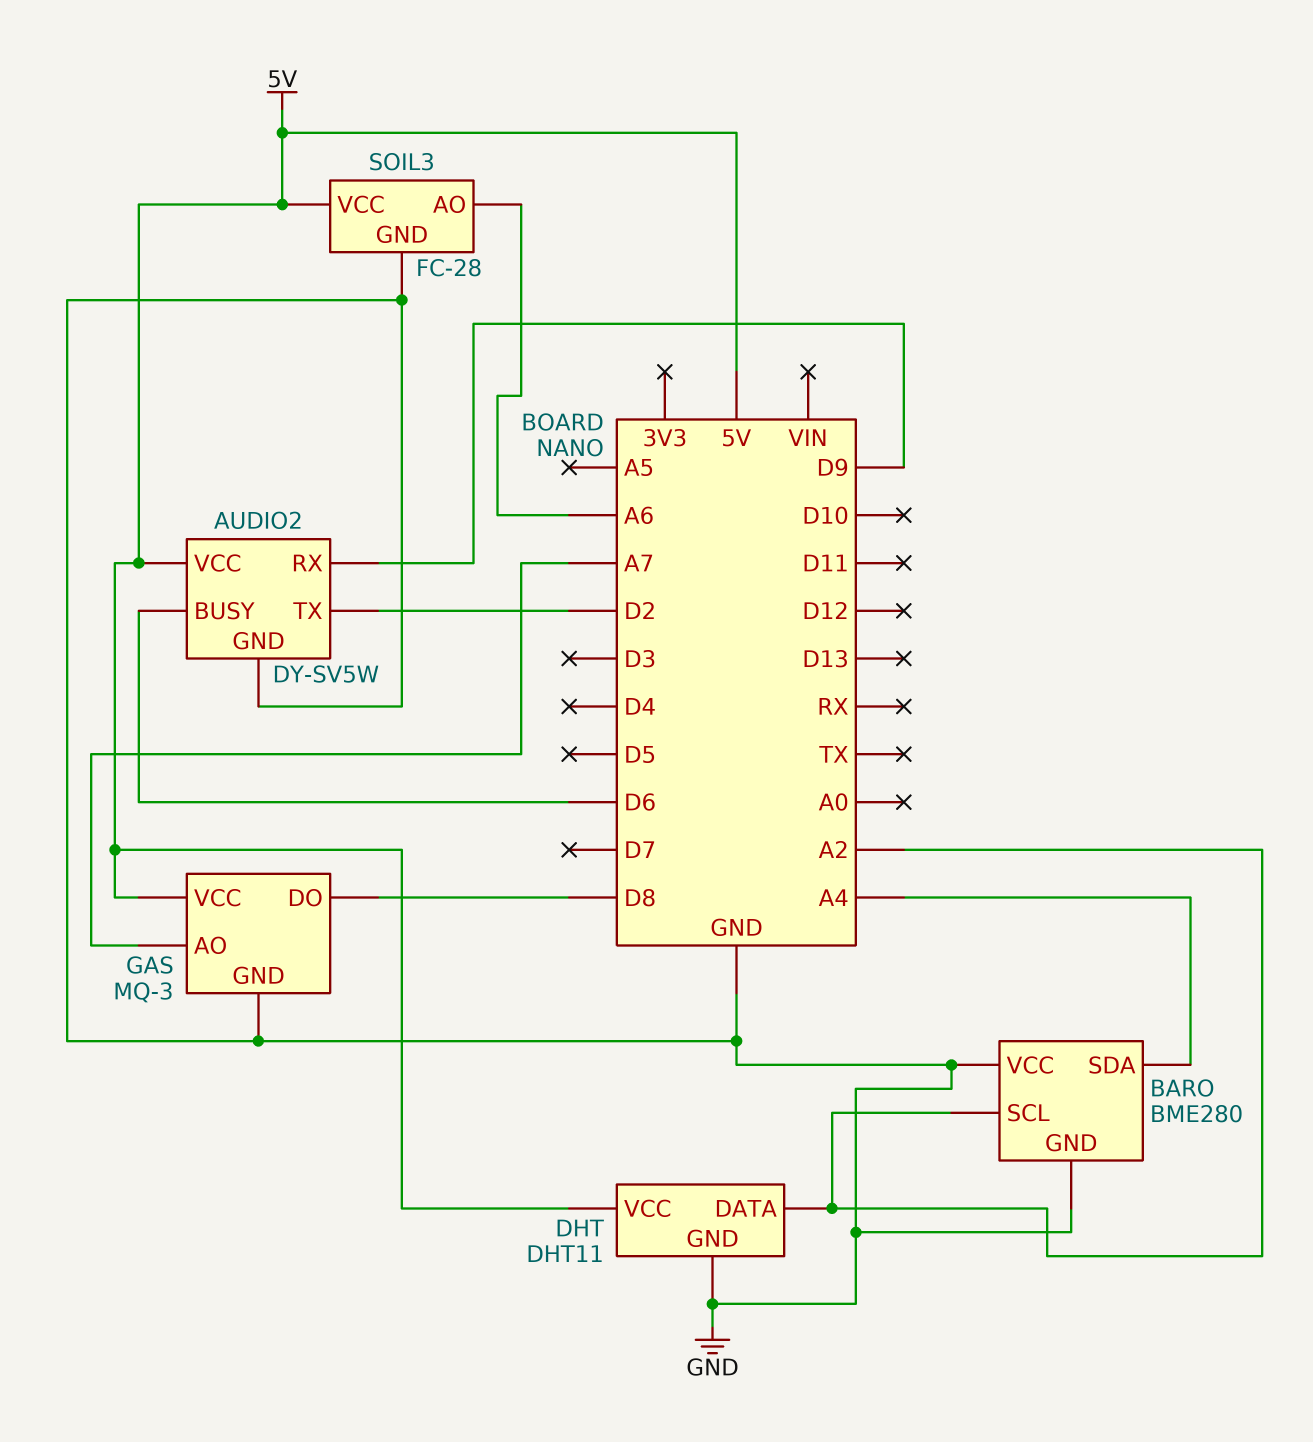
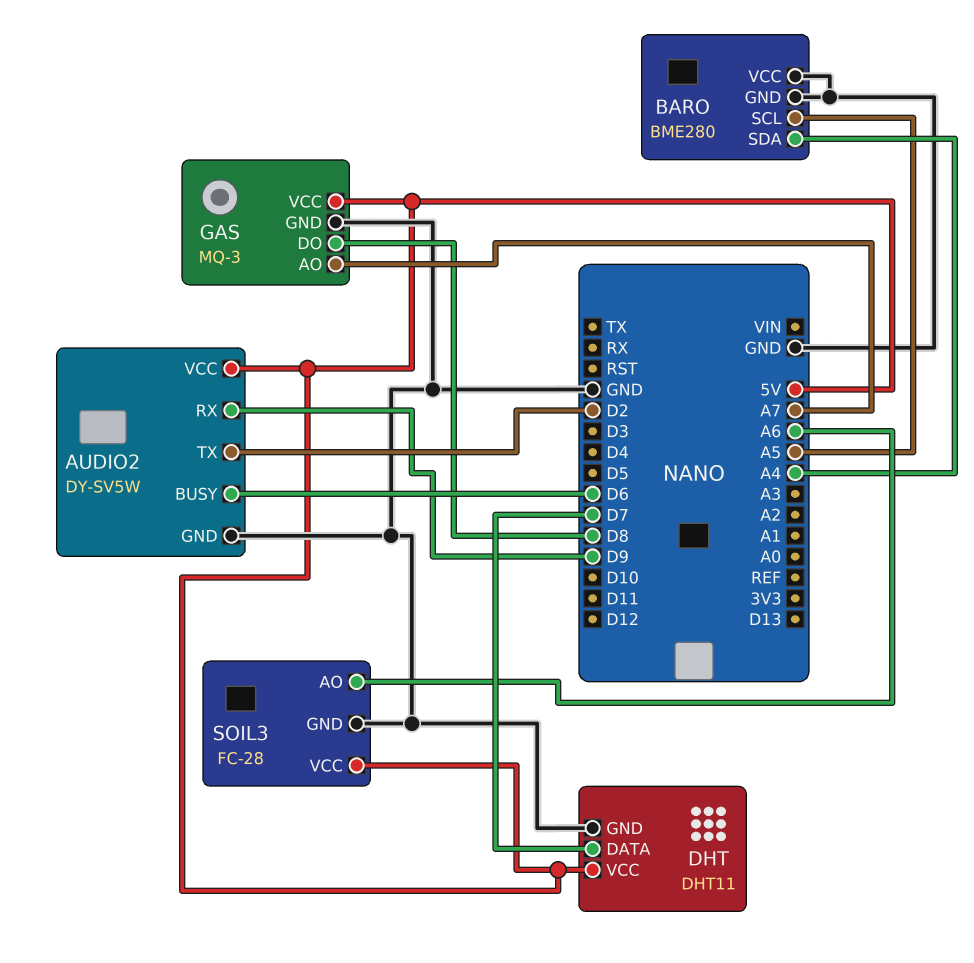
BARO pin SCL: A2 -> A5
DHT pin DATA: A2 -> D7

